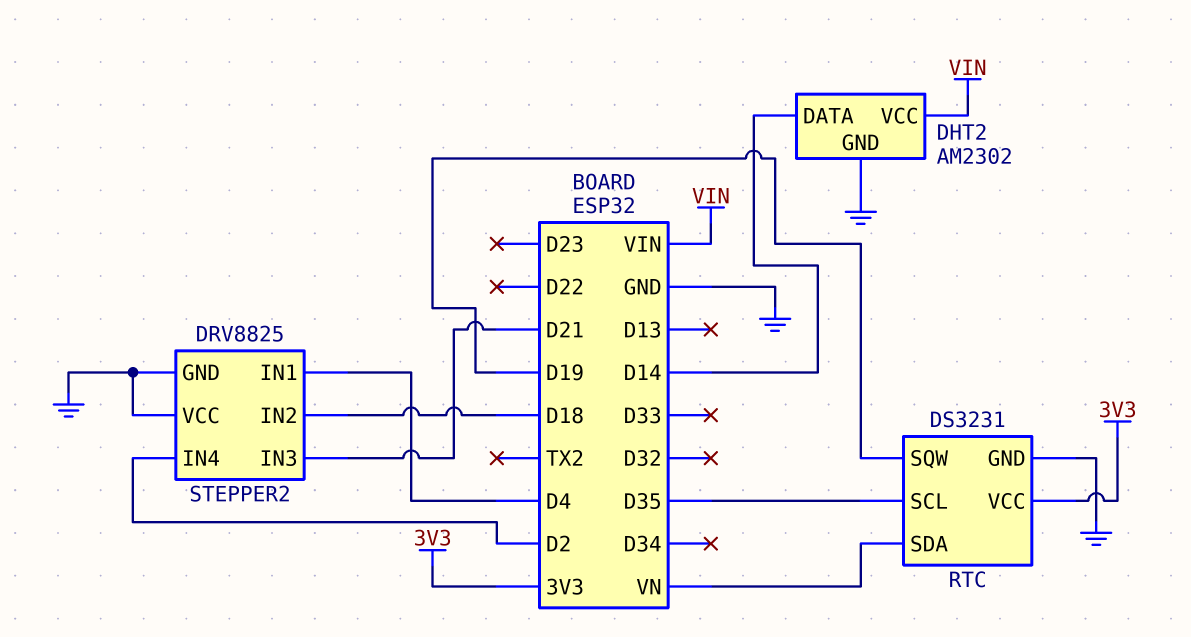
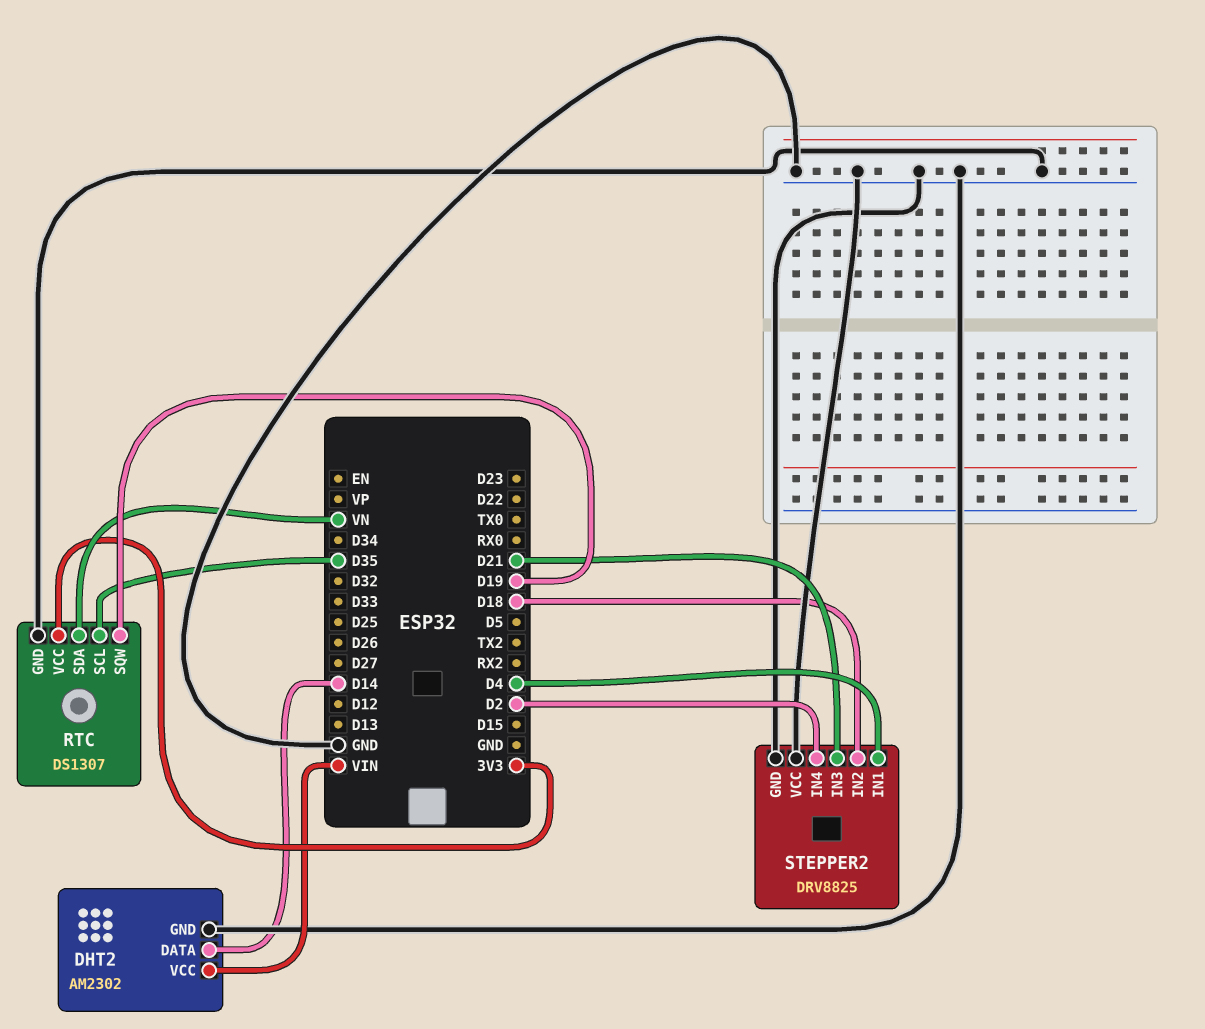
RTC: DS3231 -> DS1307

